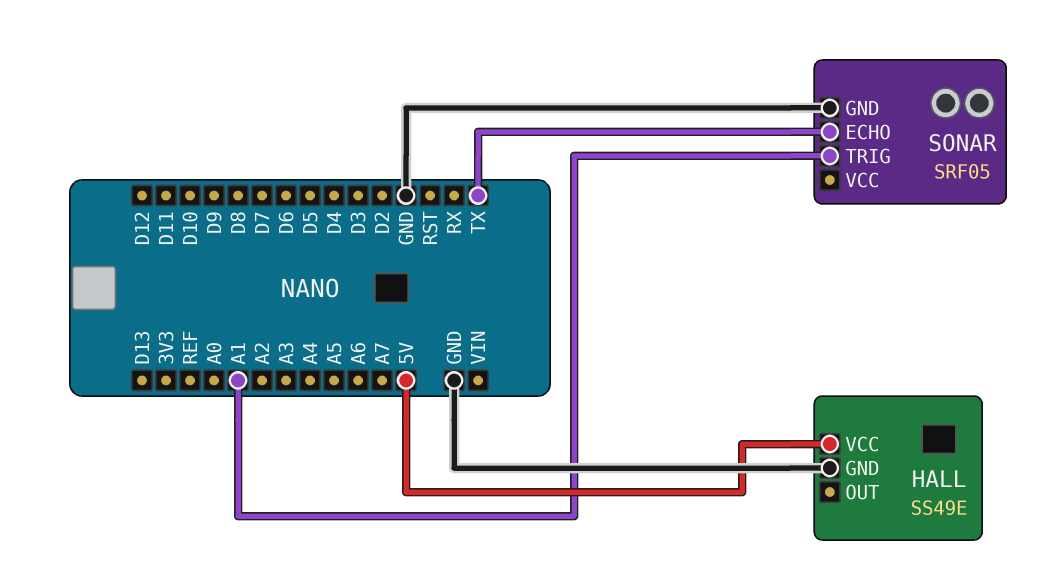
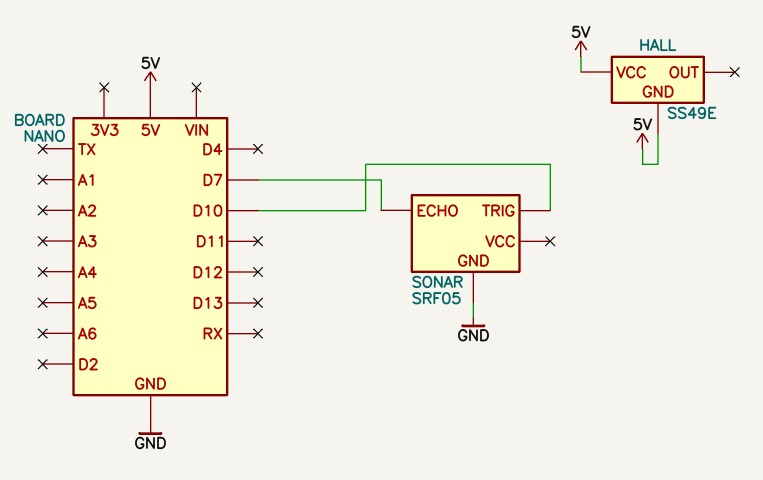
HALL pin GND: GND -> 5V
SONAR pin ECHO: TX -> D7
SONAR pin TRIG: A1 -> D10

